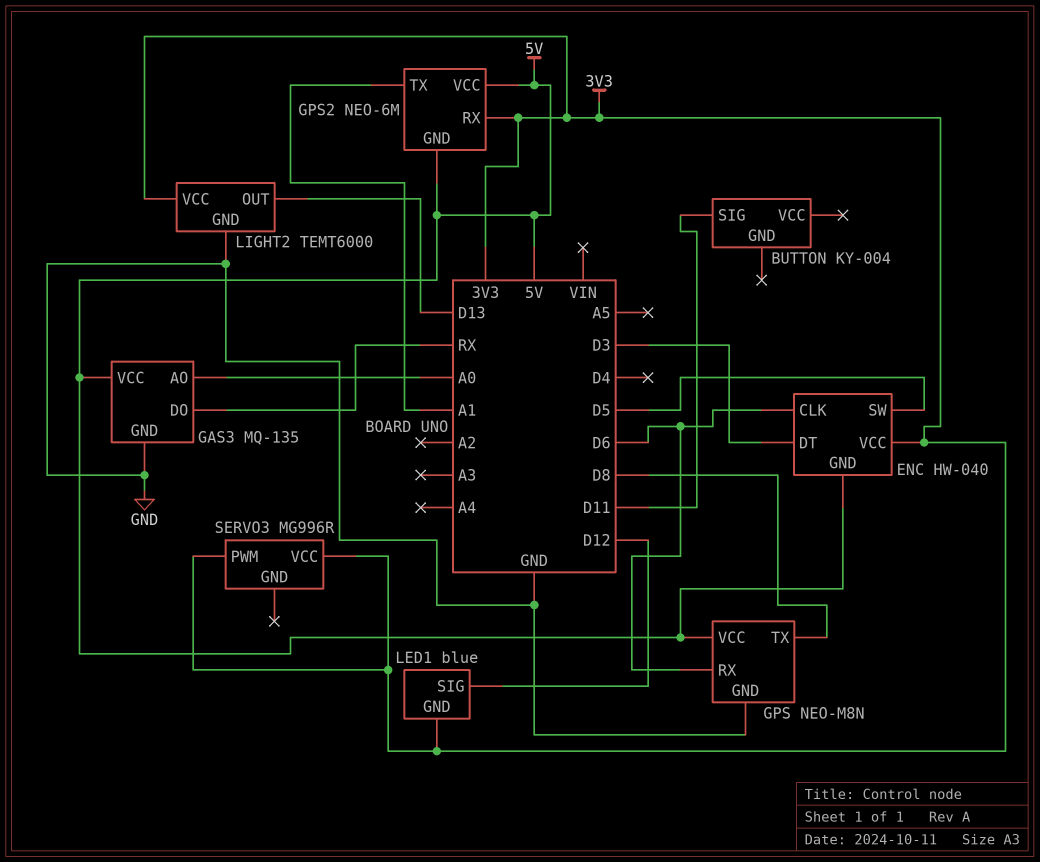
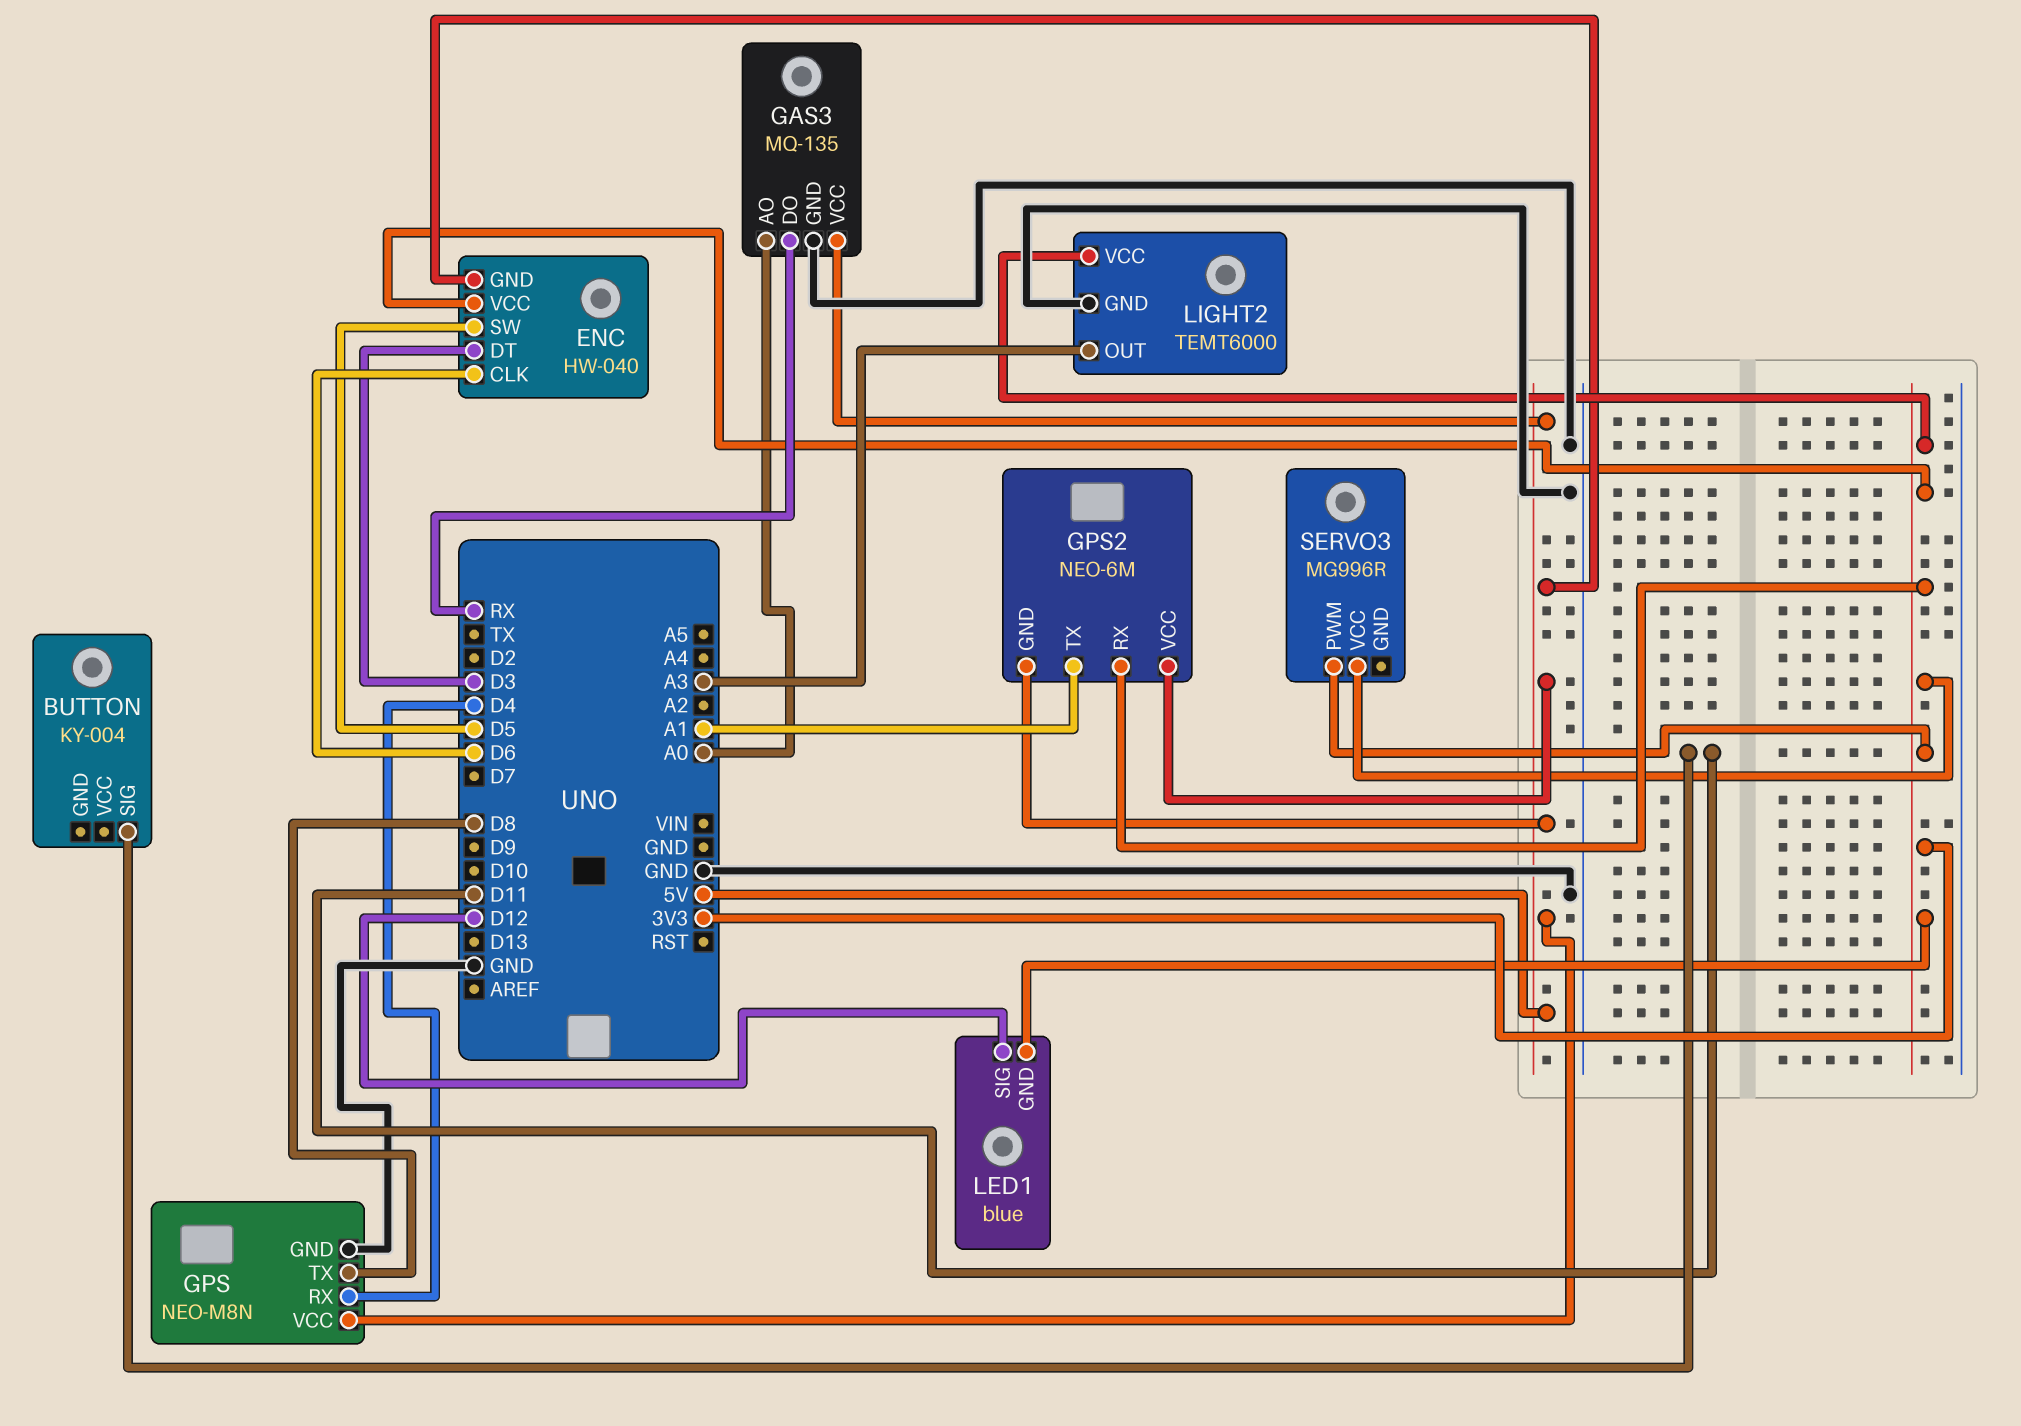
GPS pin RX: D6 -> D4
LIGHT2 pin OUT: D13 -> A3

